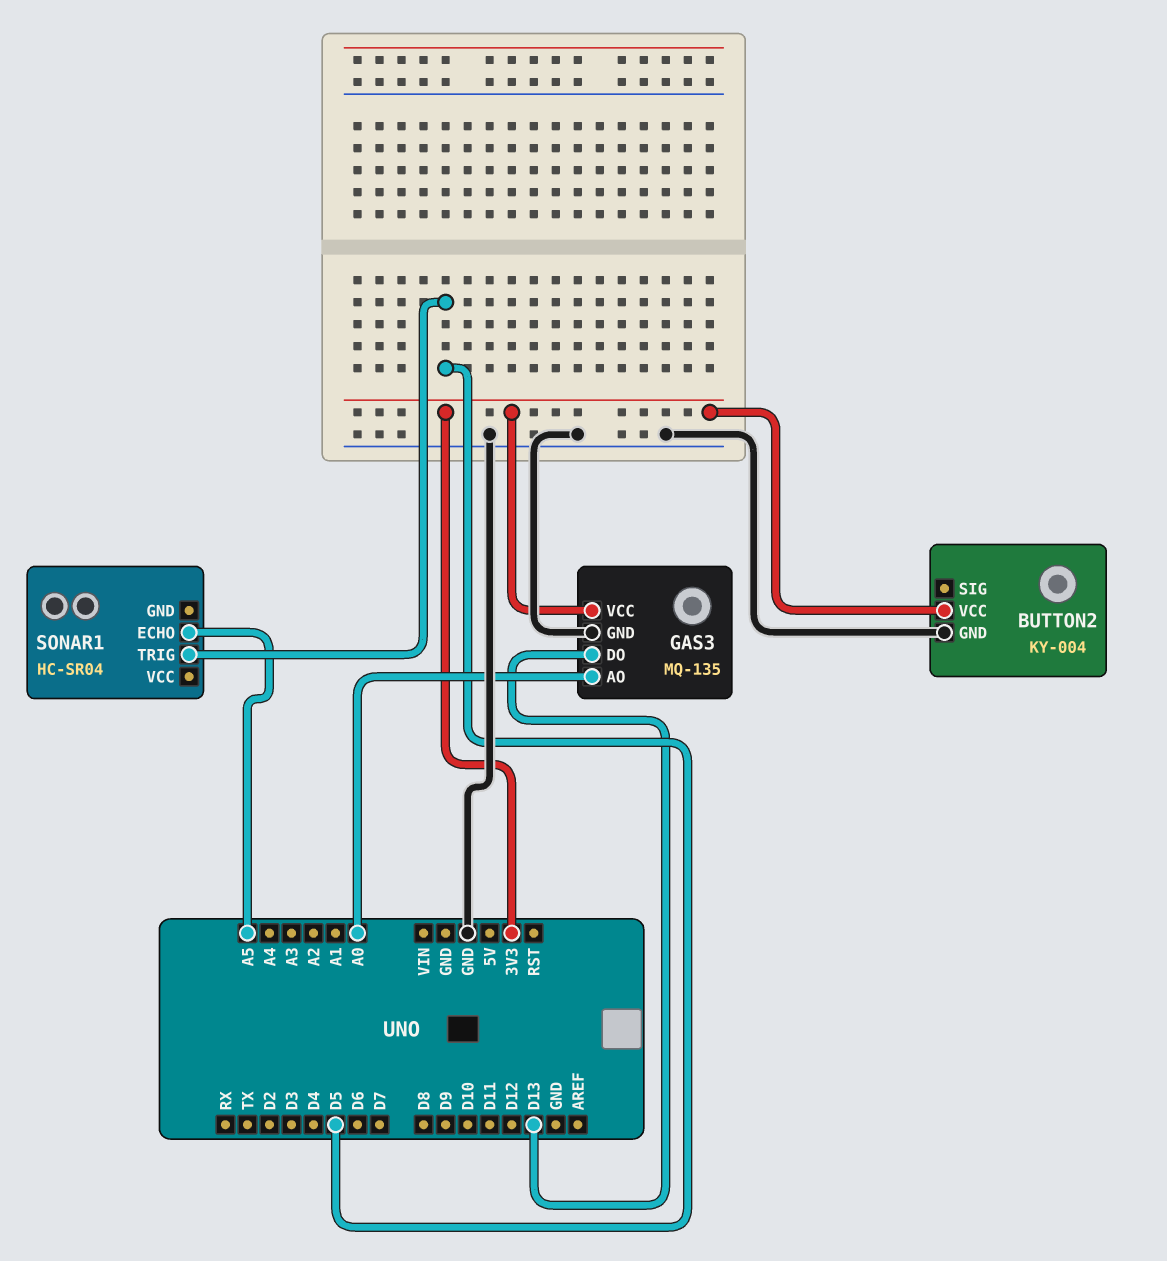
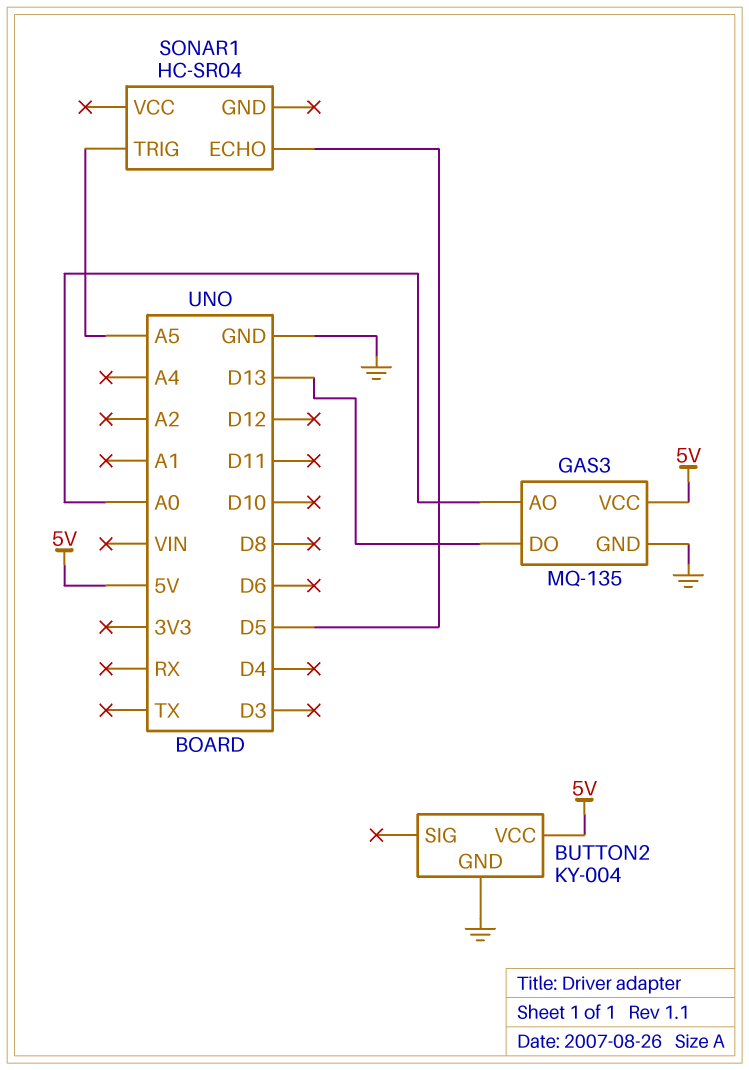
BUTTON2 pin VCC: 3V3 -> 5V
GAS3 pin VCC: 3V3 -> 5V
SONAR1 pin ECHO: A5 -> D5
SONAR1 pin TRIG: D5 -> A5

